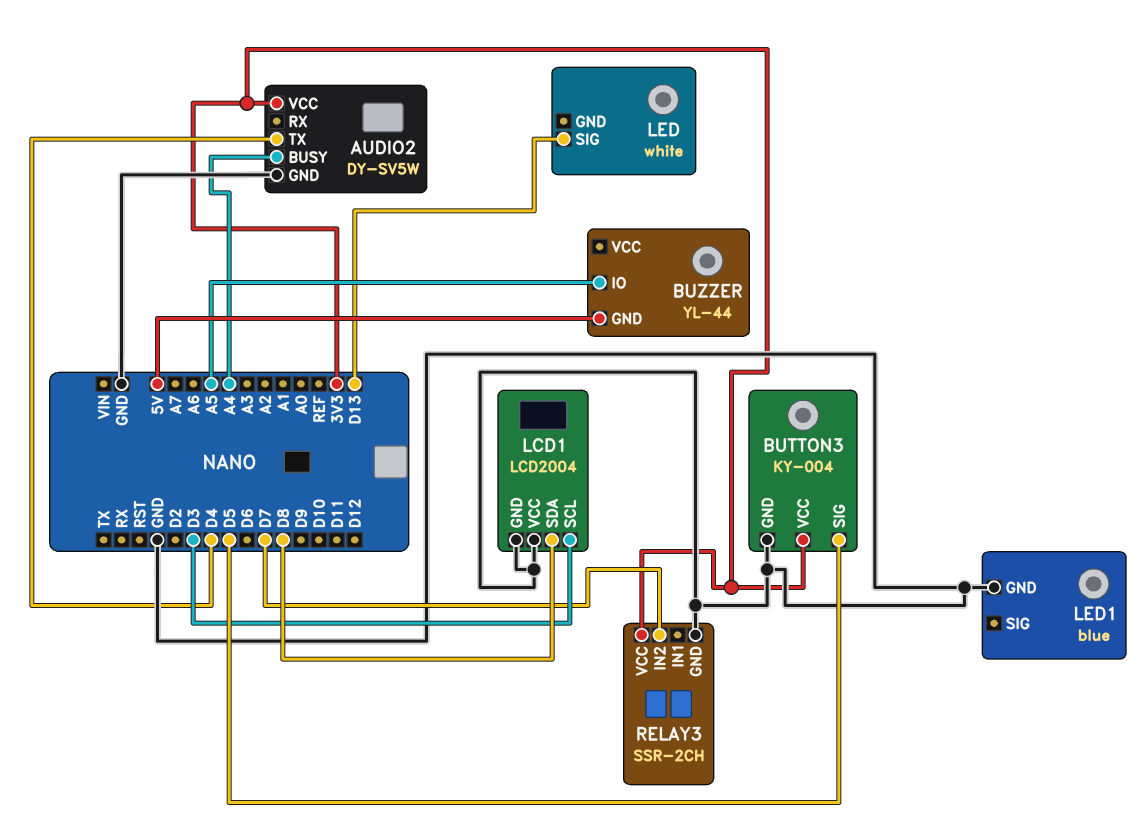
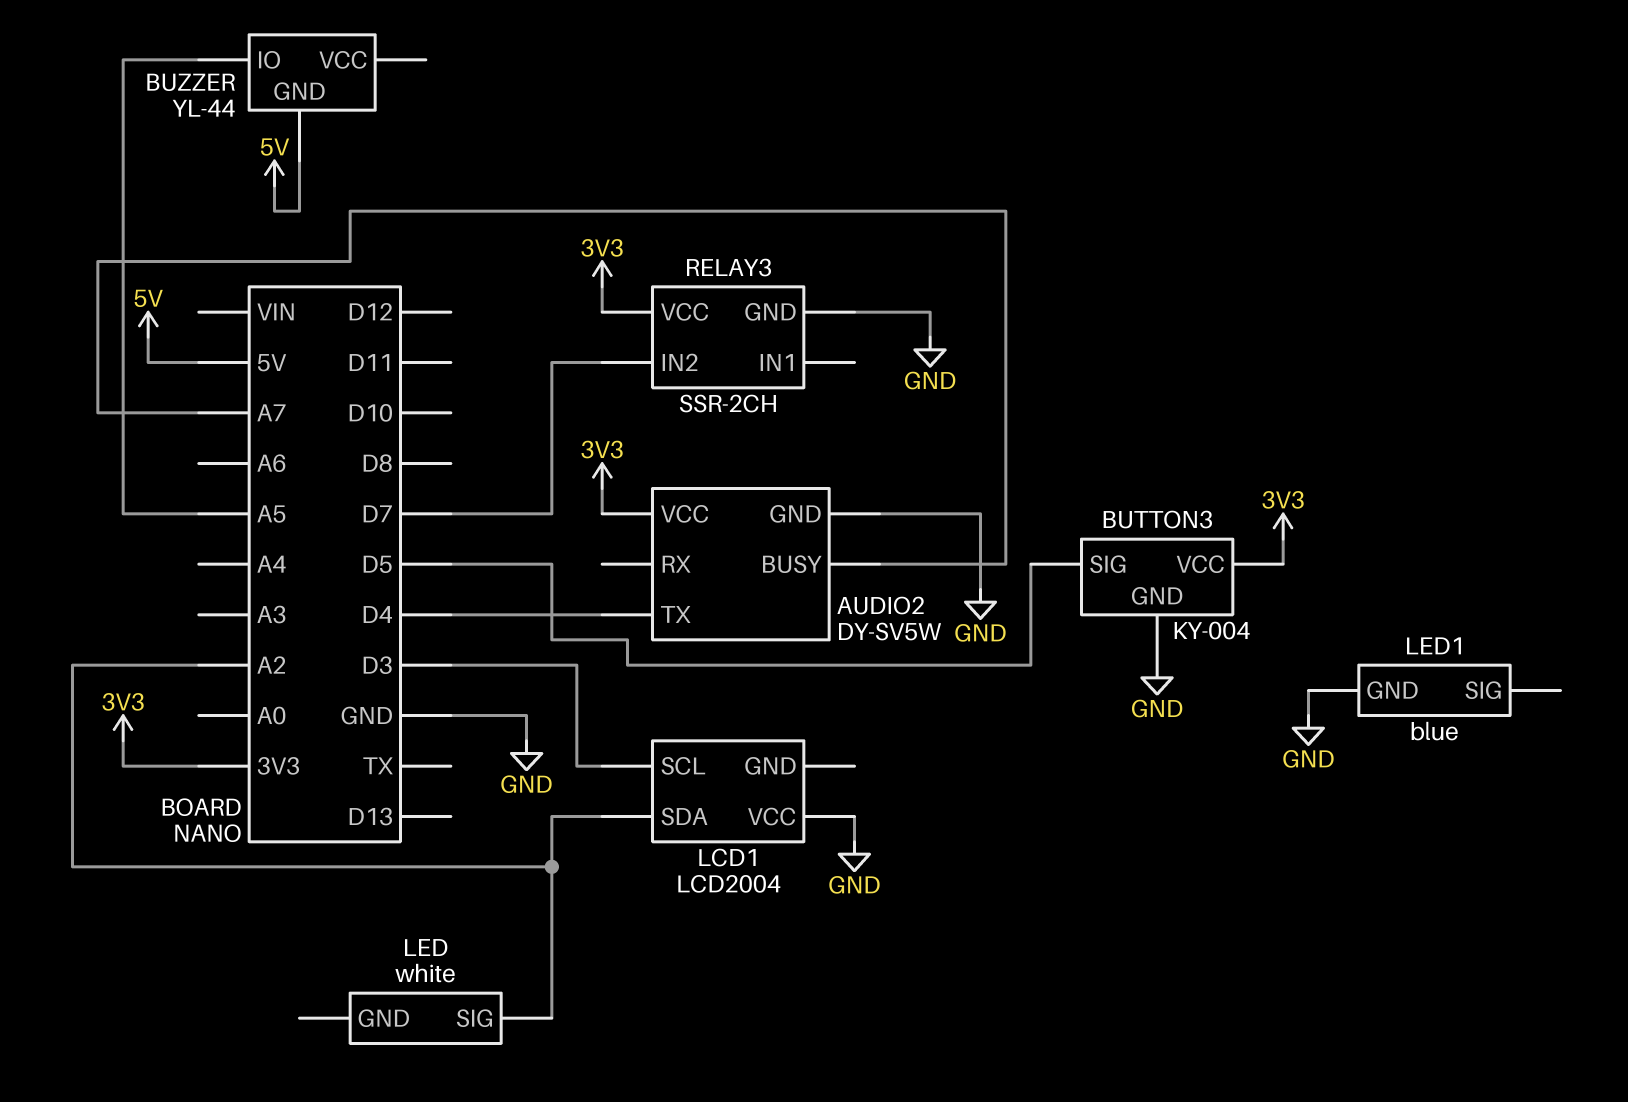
AUDIO2 pin BUSY: A4 -> A7
LCD1 pin GND: GND -> none
LCD1 pin SDA: D8 -> A2
LED pin SIG: D13 -> A2

